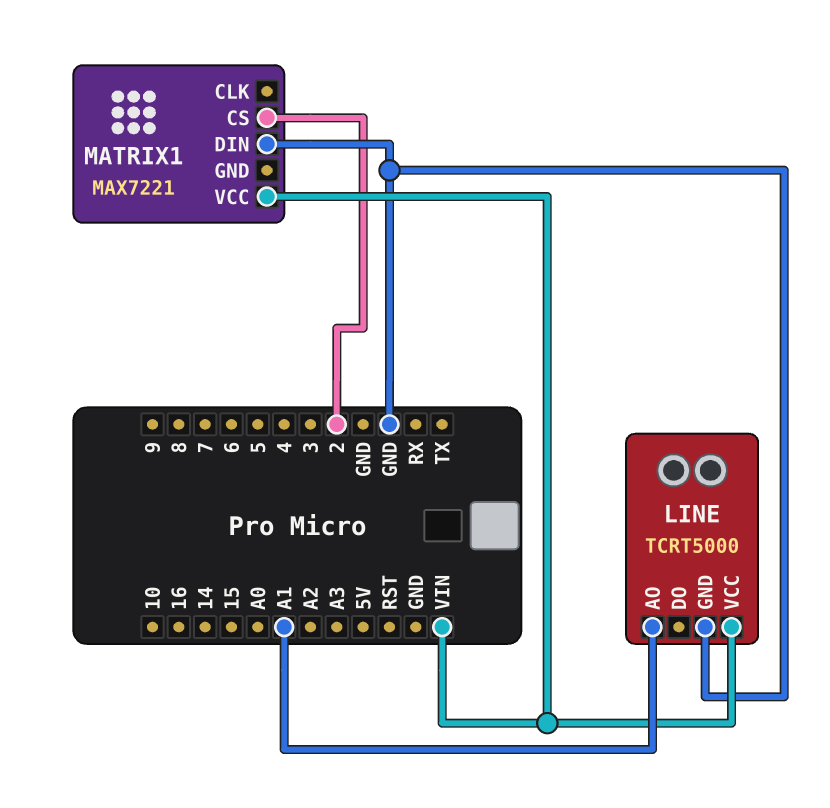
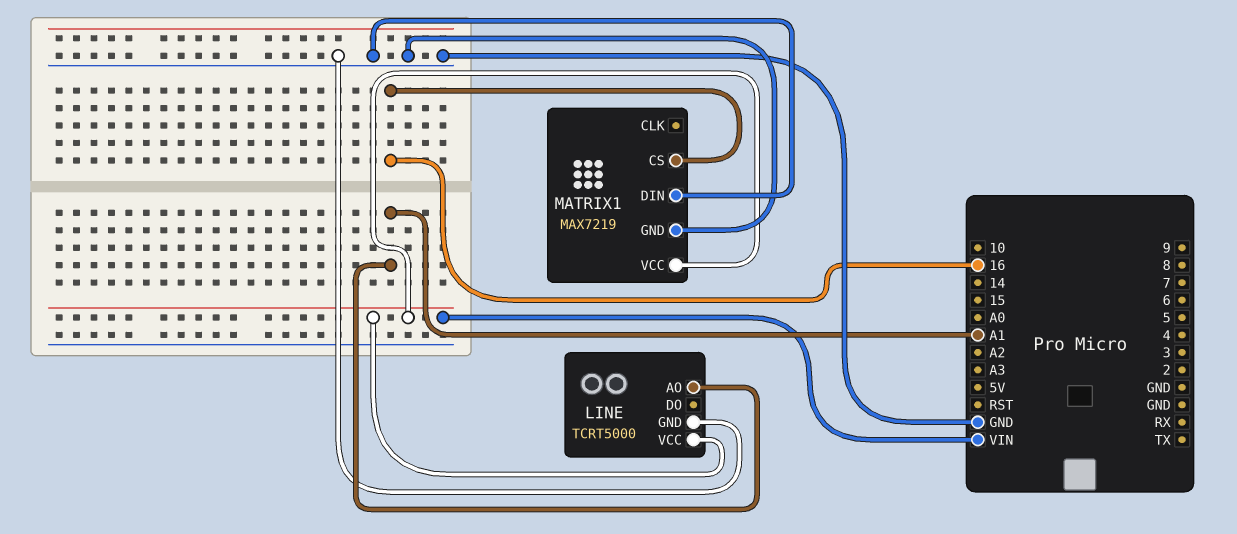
MATRIX1: MAX7221 -> MAX7219
MATRIX1 pin CS: 2 -> 16
MATRIX1 pin GND: none -> GND

